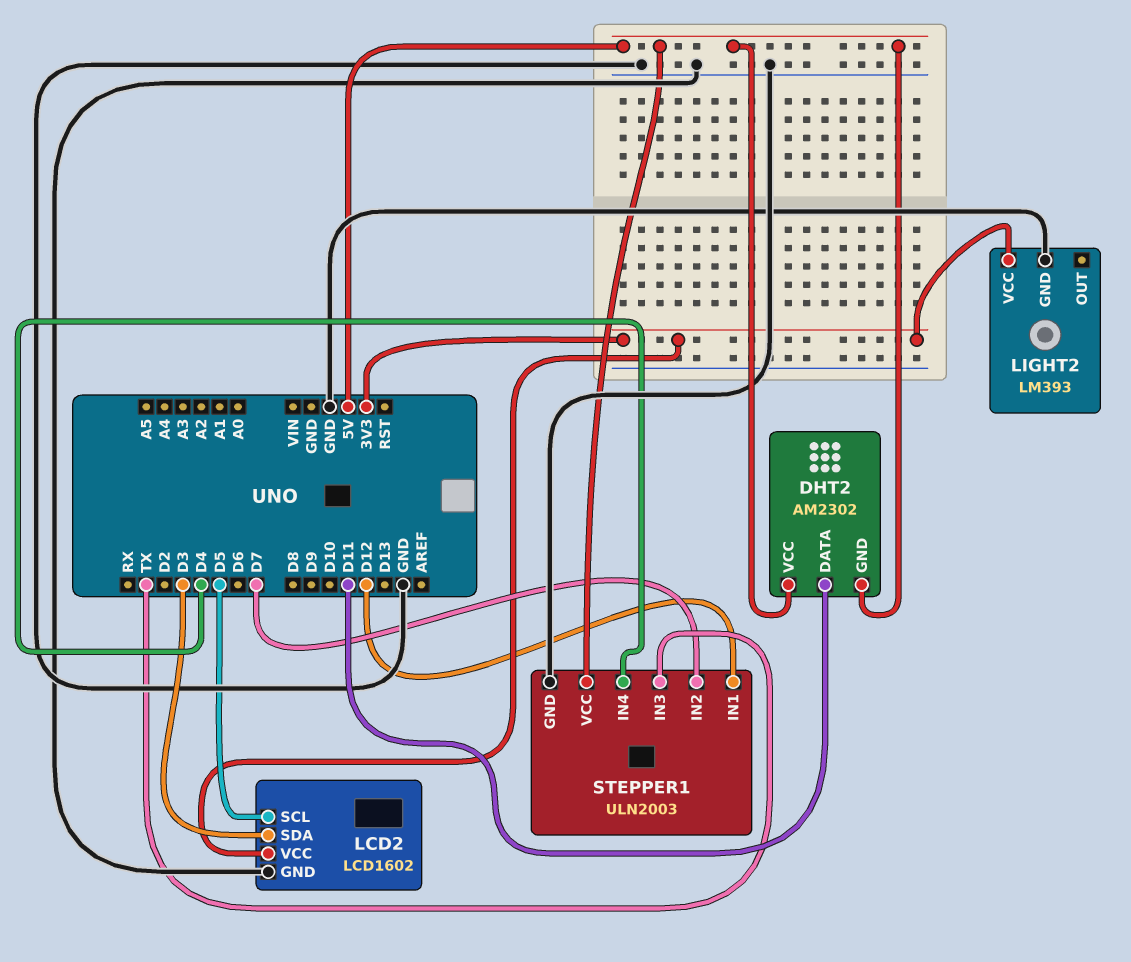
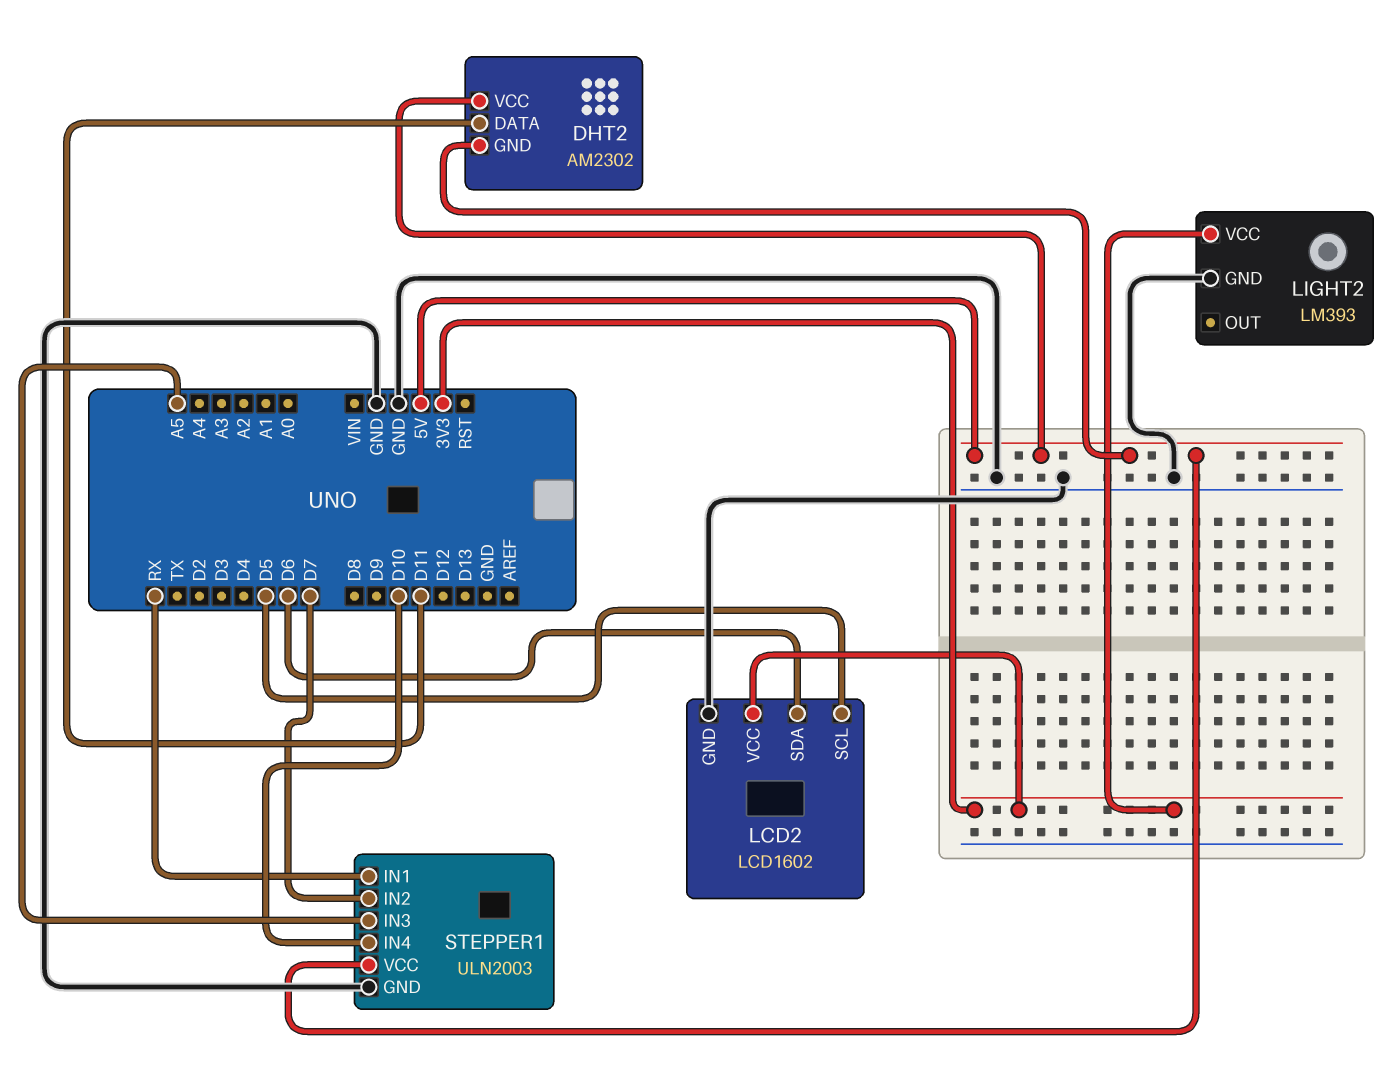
LCD2 pin SDA: D3 -> D6
STEPPER1 pin IN1: D12 -> RX
STEPPER1 pin IN3: TX -> A5
STEPPER1 pin IN4: D4 -> D10

